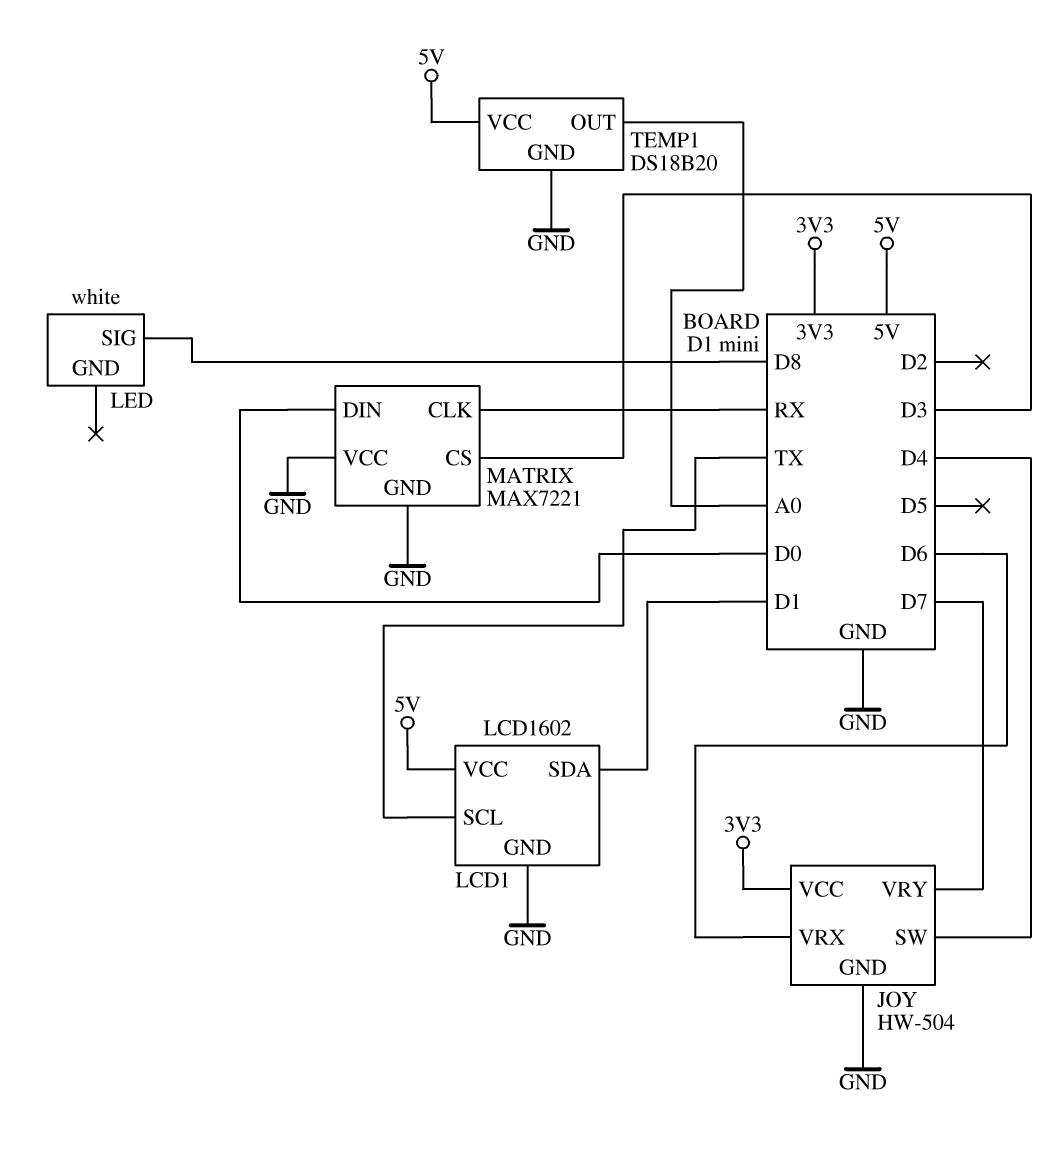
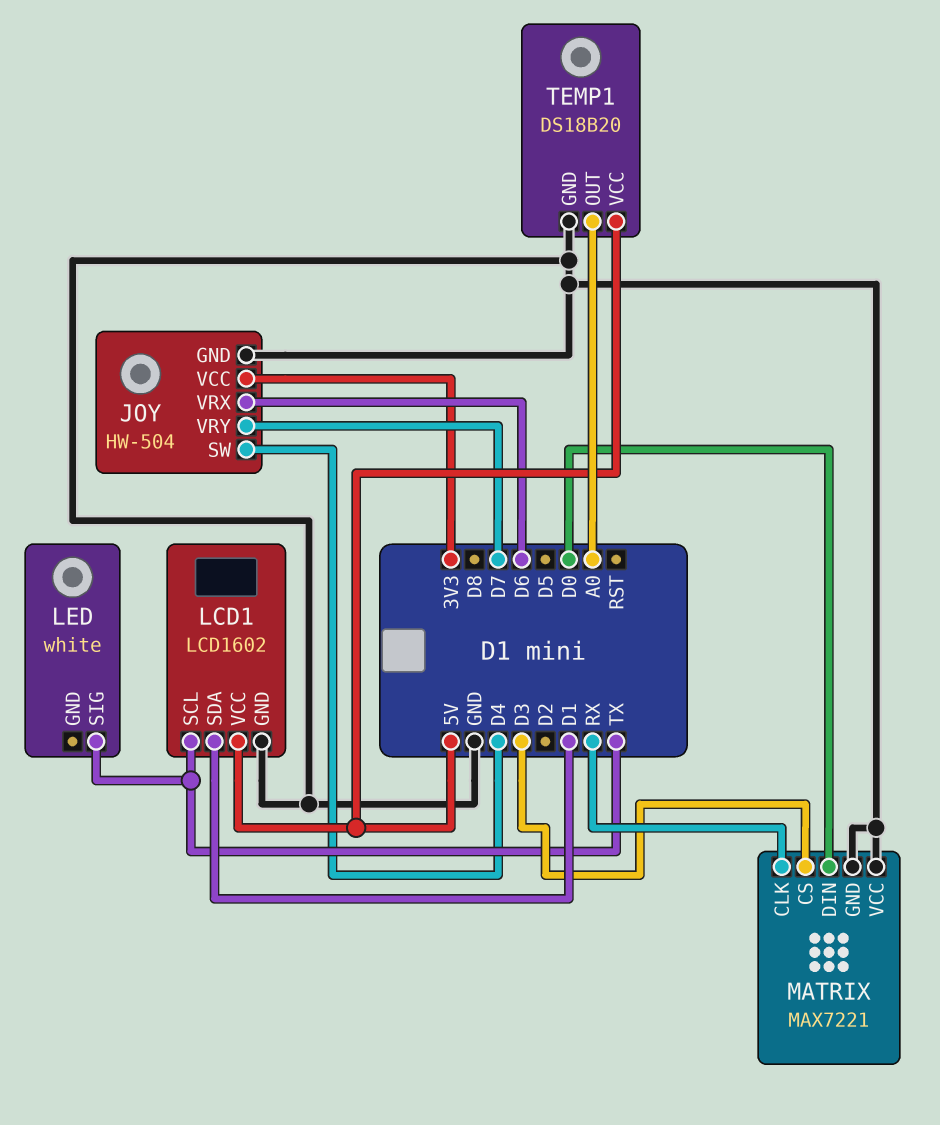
LED pin SIG: D8 -> TX

